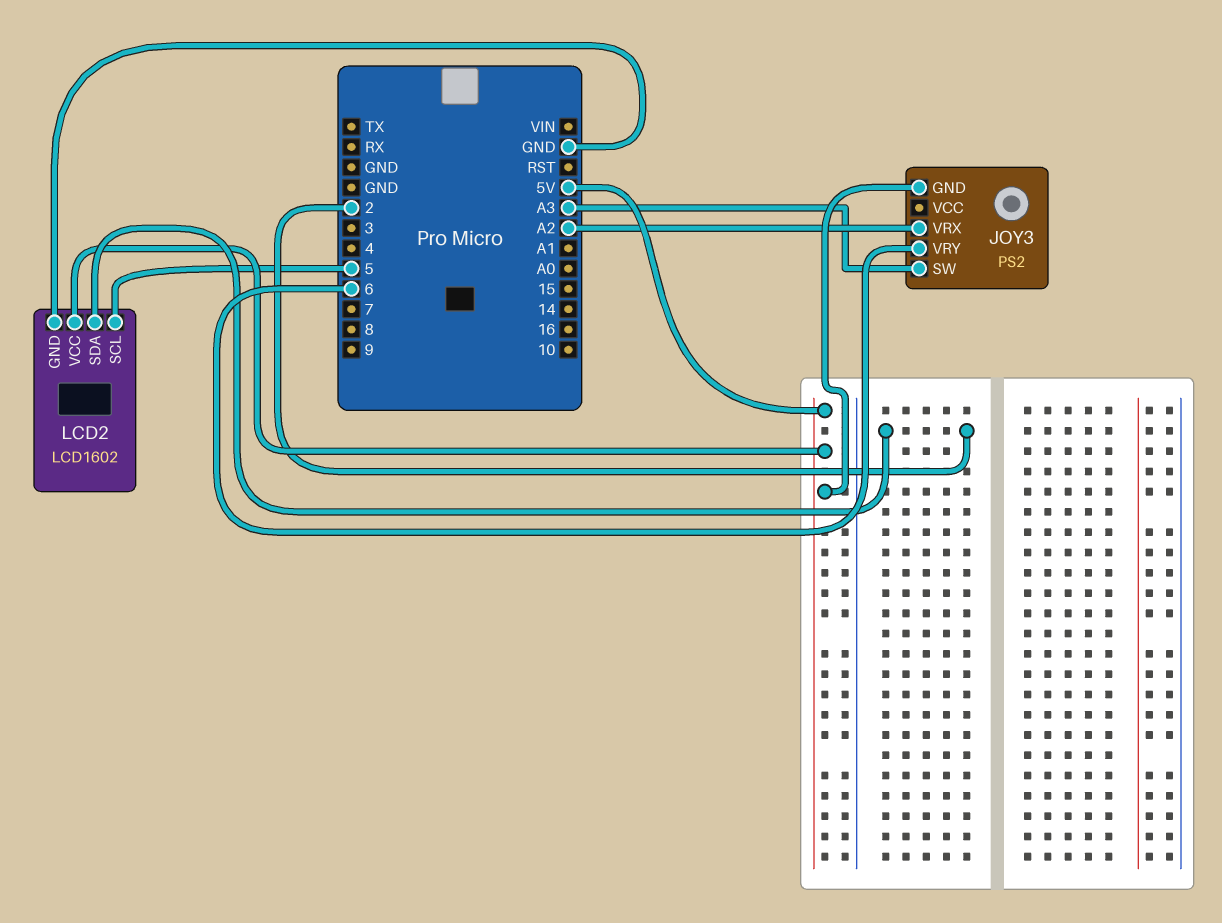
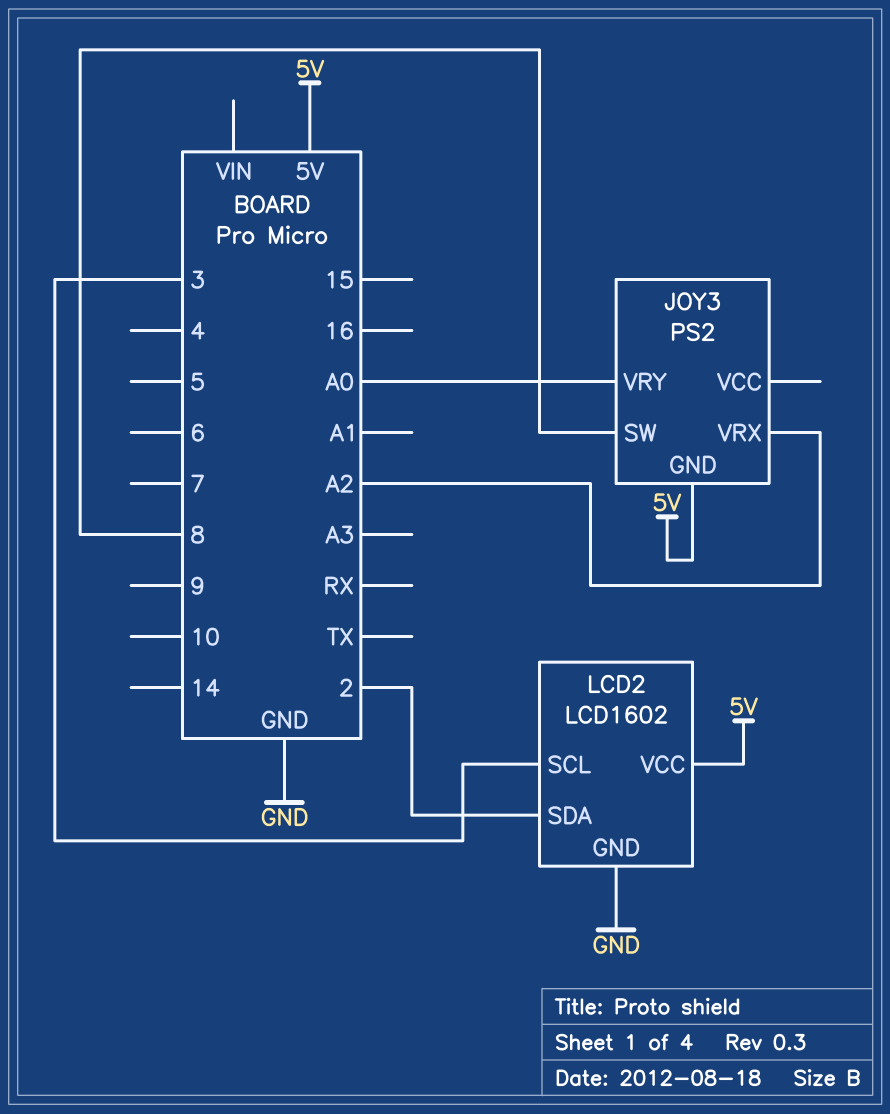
JOY3 pin SW: A3 -> 8
JOY3 pin VRY: 6 -> A0
LCD2 pin SCL: 5 -> 3

